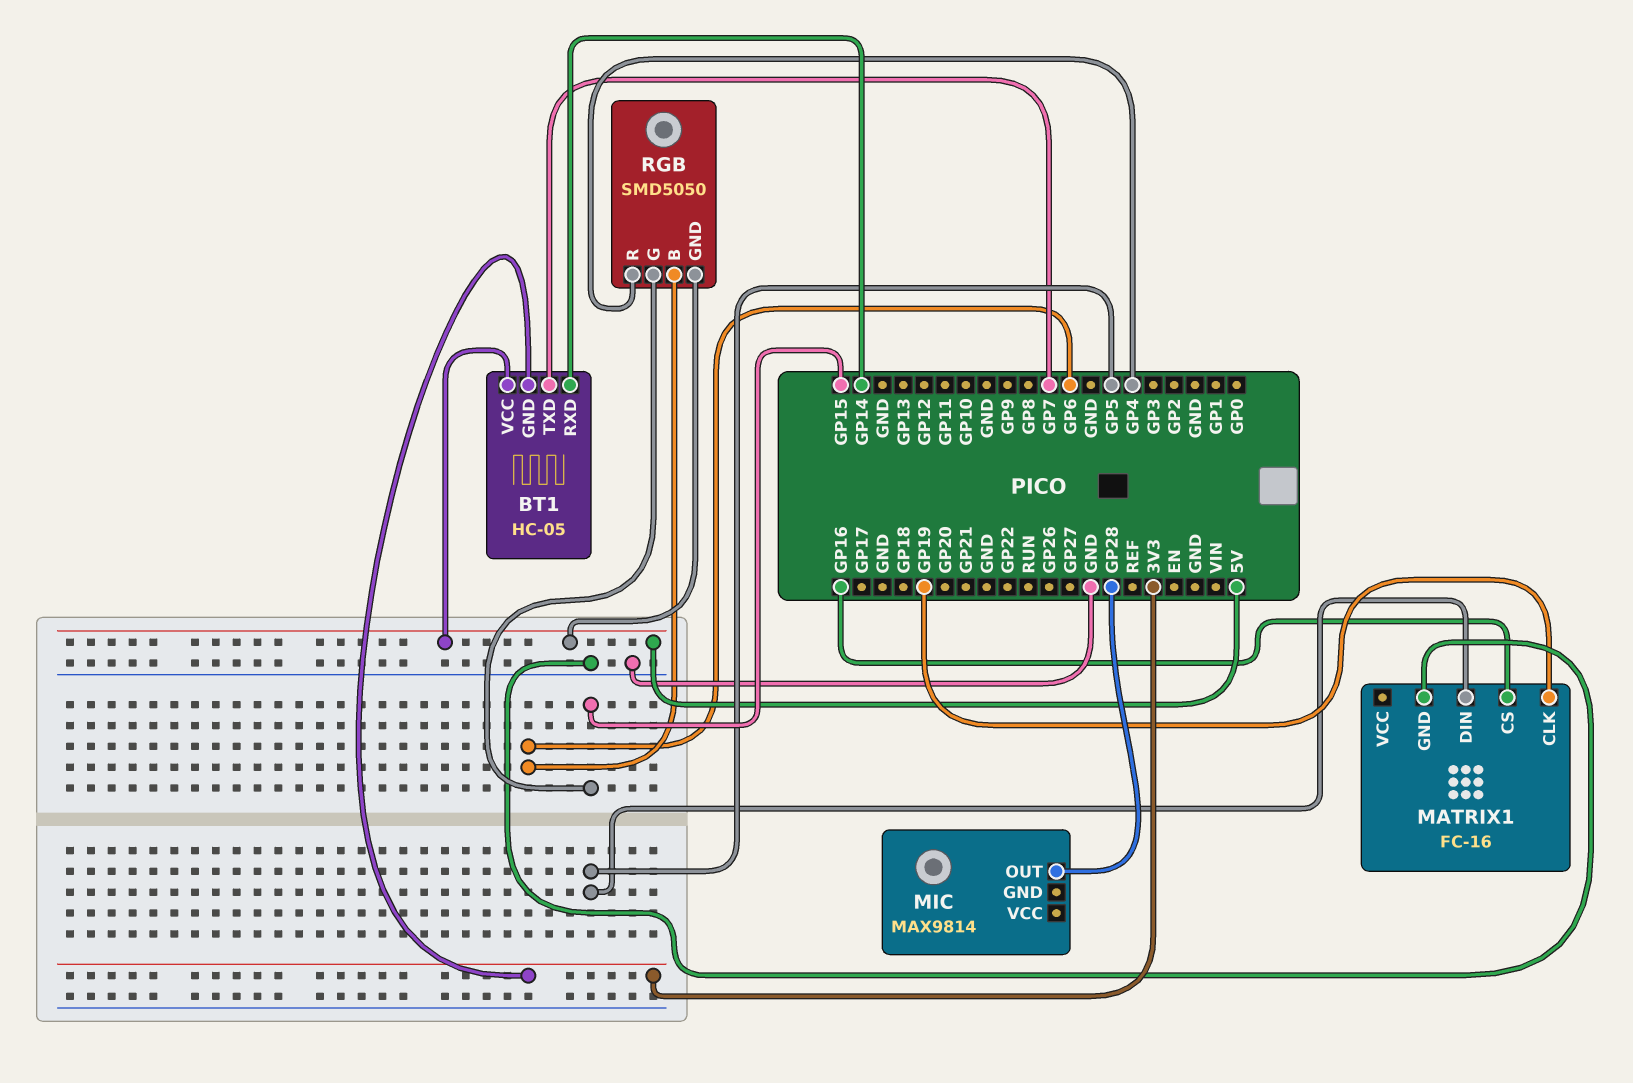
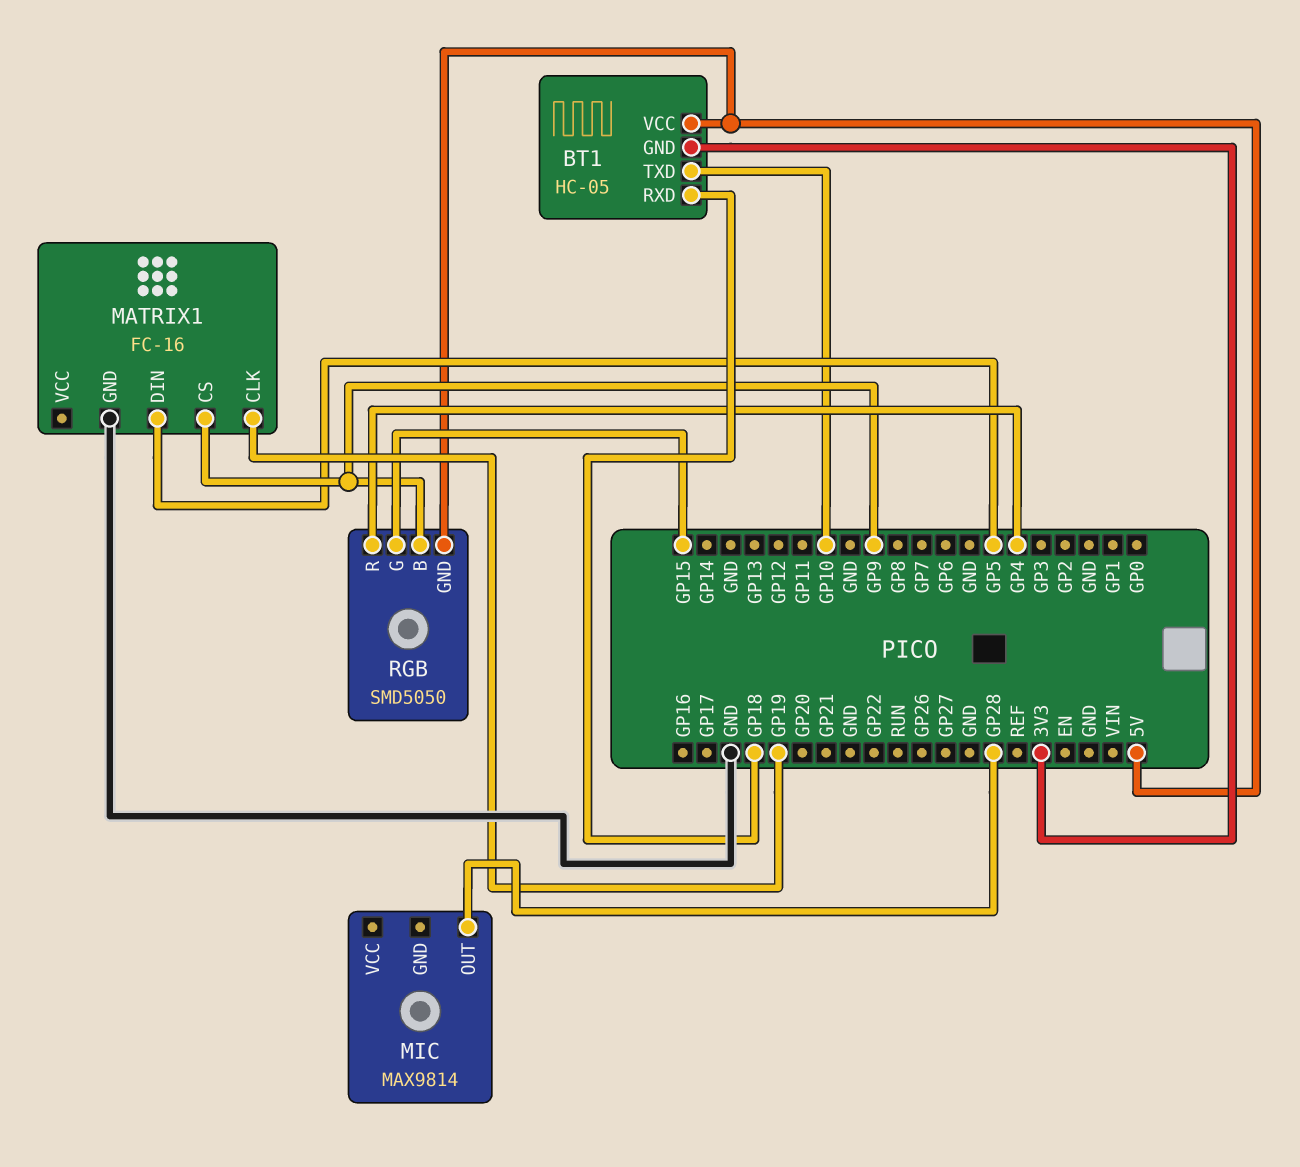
BT1 pin RXD: GP14 -> GP18
BT1 pin TXD: GP7 -> GP10
MATRIX1 pin CS: GP16 -> GP9
RGB pin B: GP6 -> GP9

